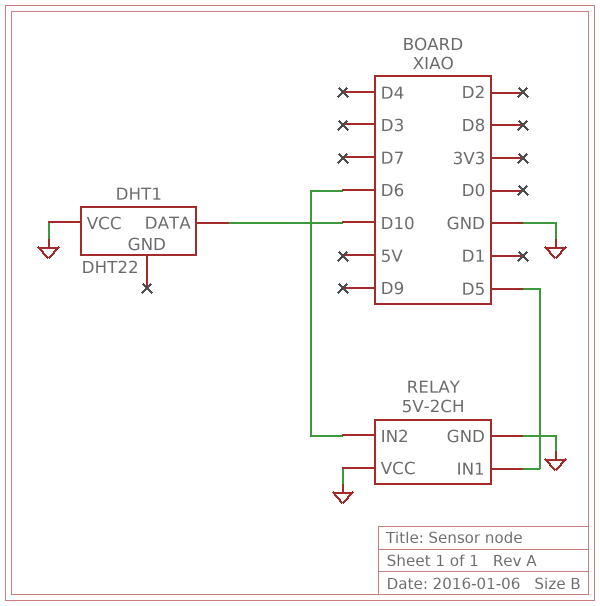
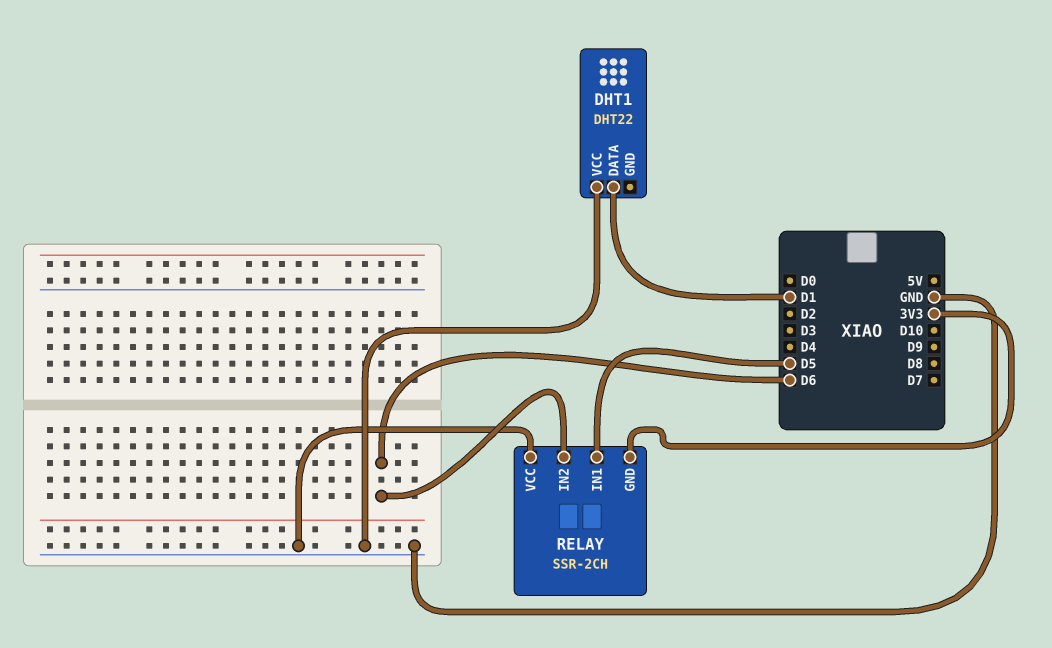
DHT1 pin DATA: D10 -> D1
RELAY: 5V-2CH -> SSR-2CH
RELAY pin GND: GND -> 3V3

